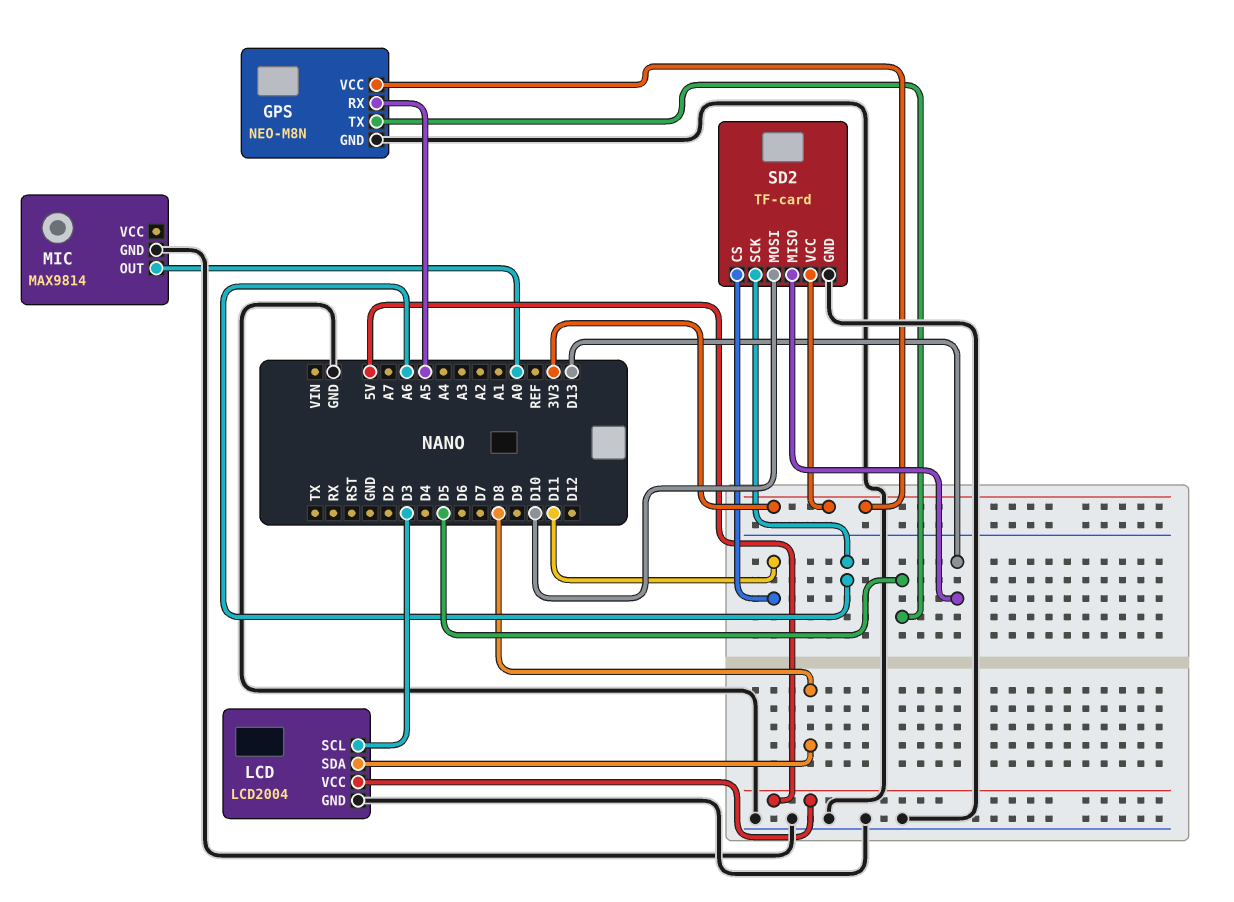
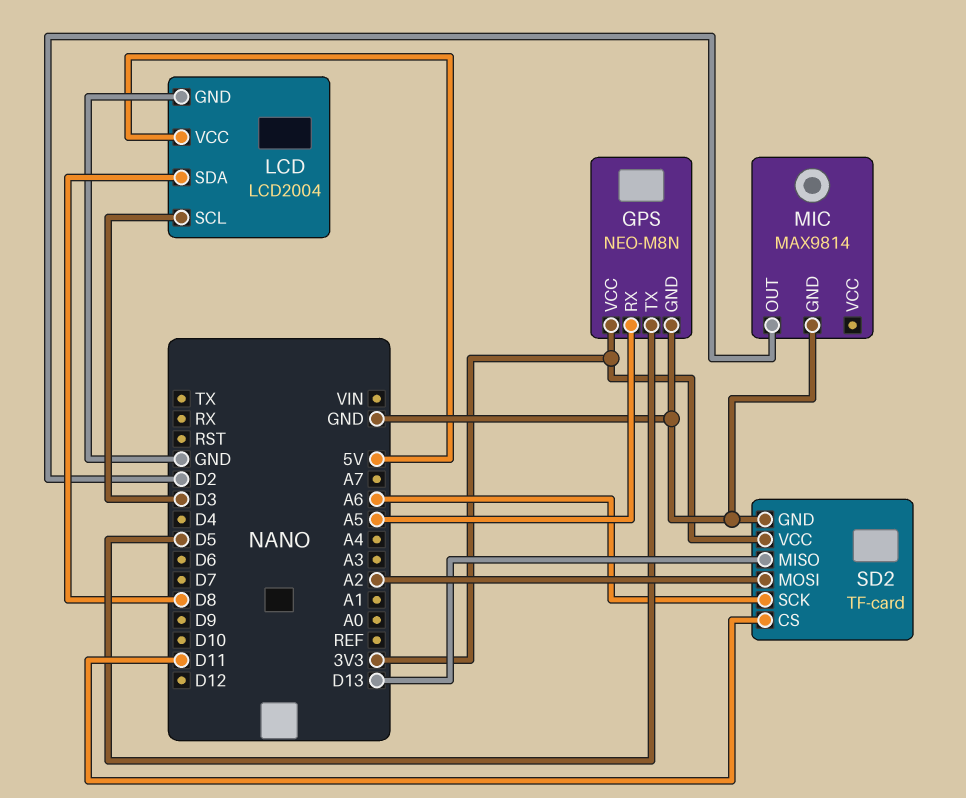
MIC pin OUT: A0 -> D2
SD2 pin MOSI: D10 -> A2

